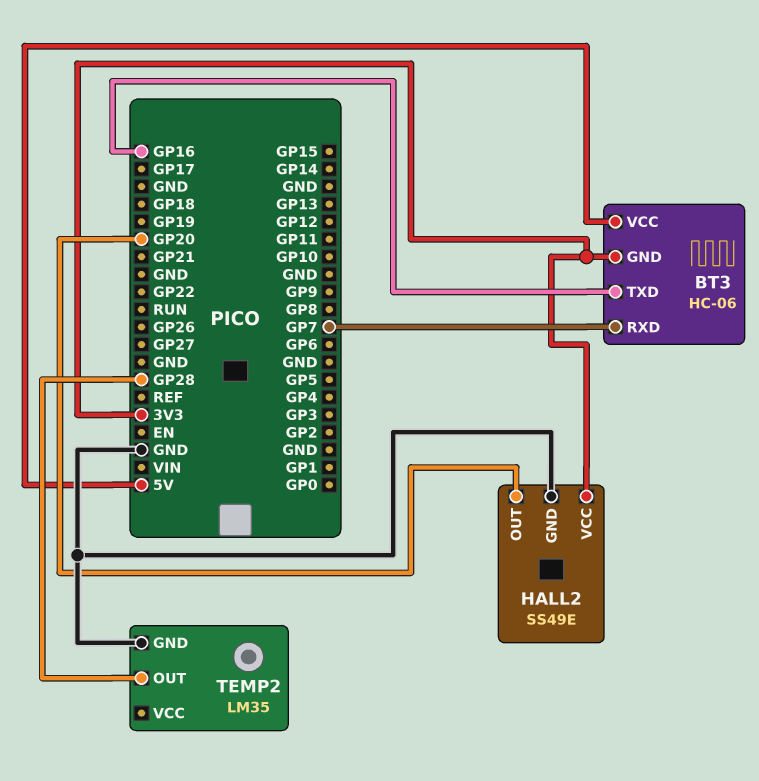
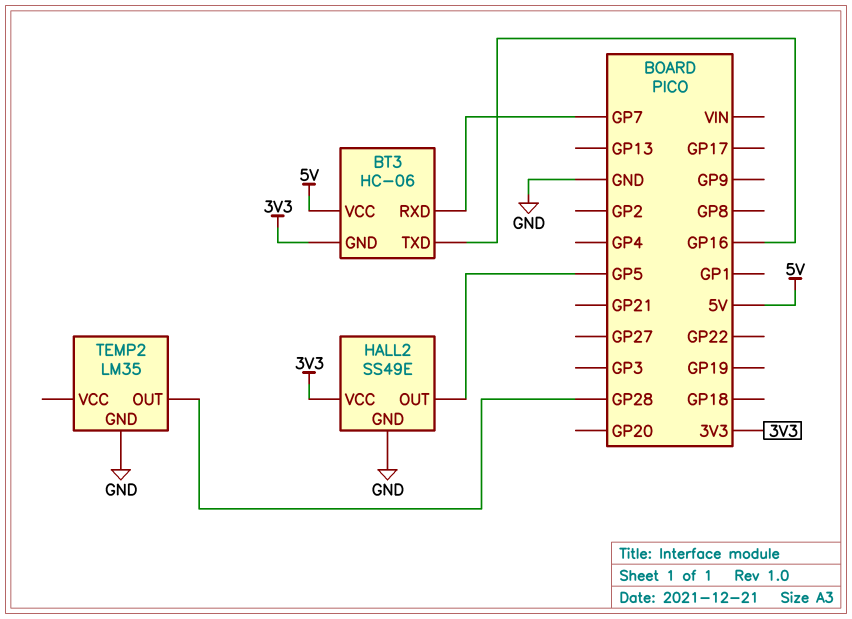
HALL2 pin OUT: GP20 -> GP5

